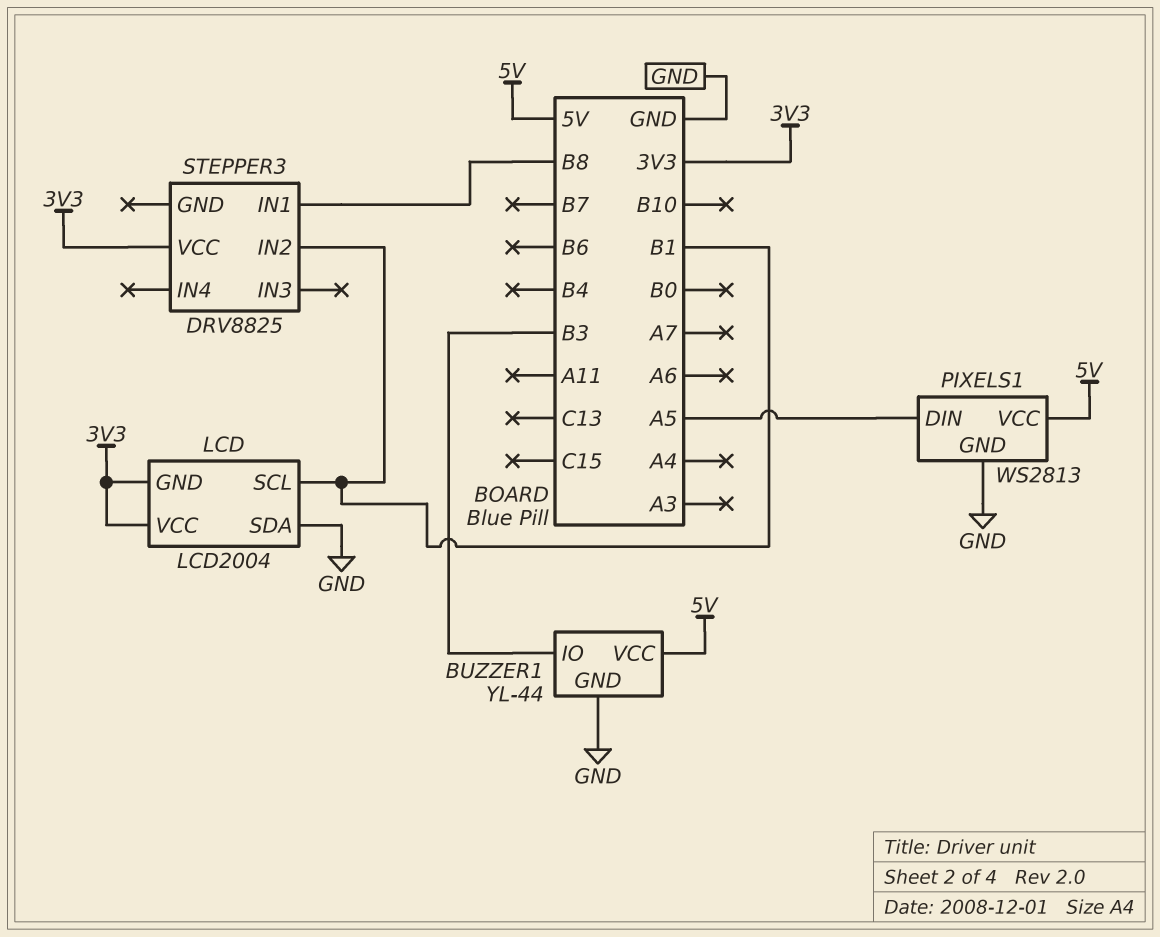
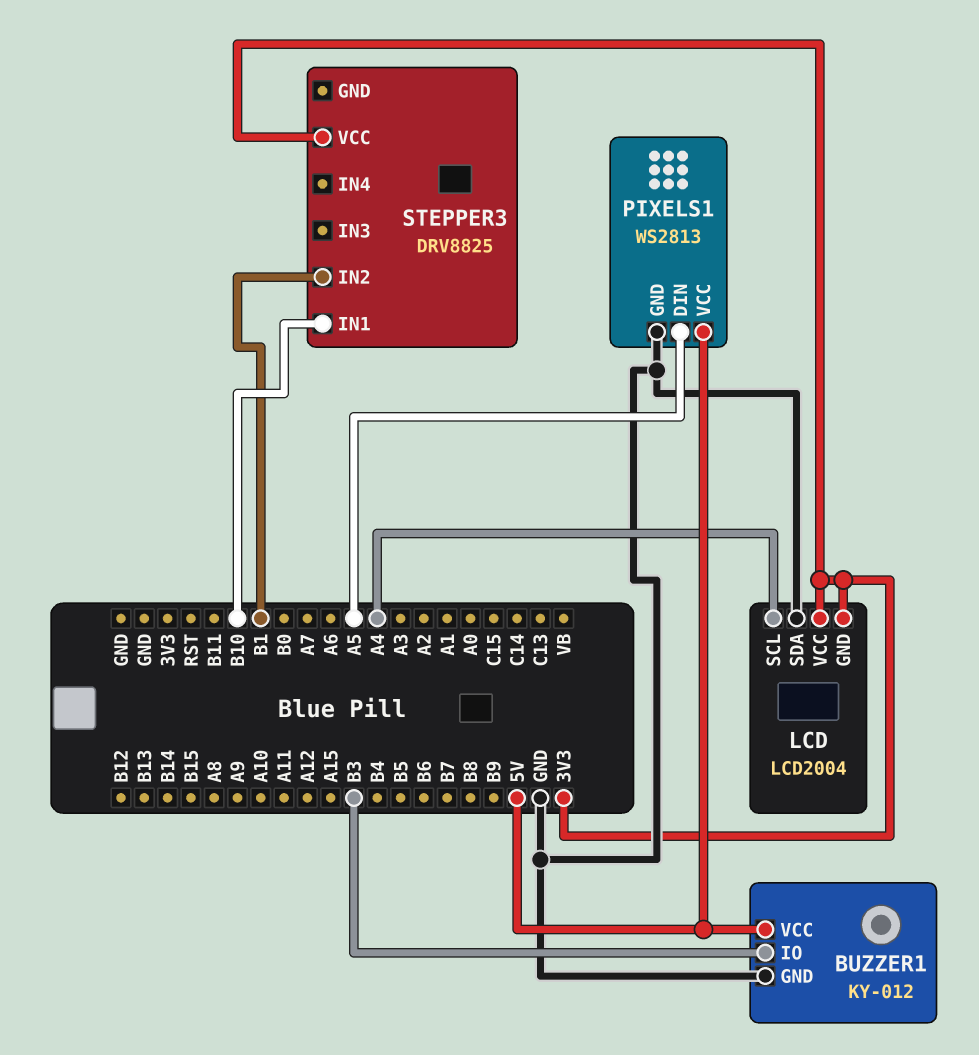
BUZZER1: YL-44 -> KY-012
LCD pin SCL: B1 -> A4
STEPPER3 pin IN1: B8 -> B10

